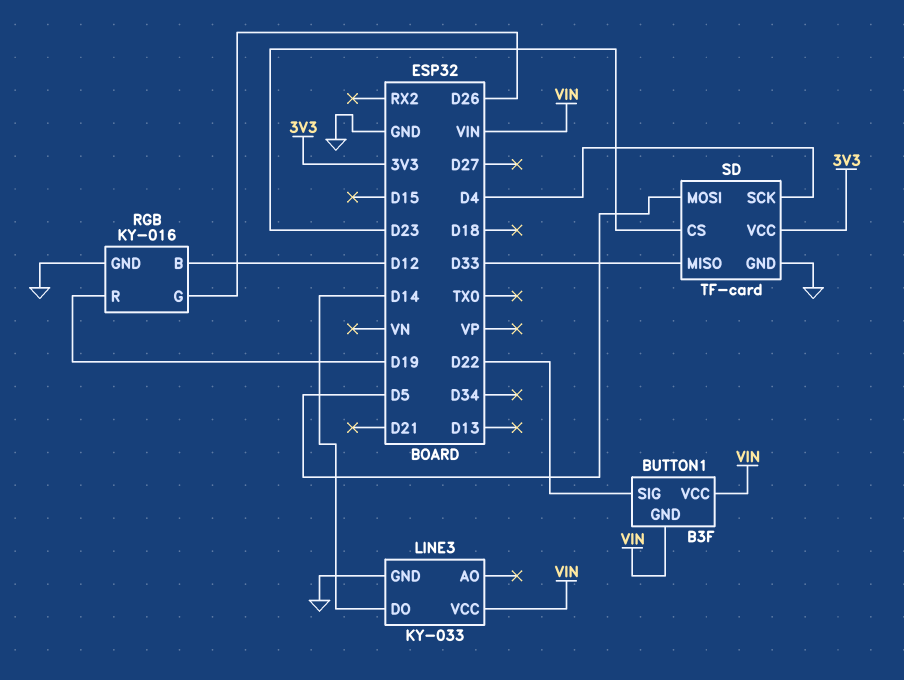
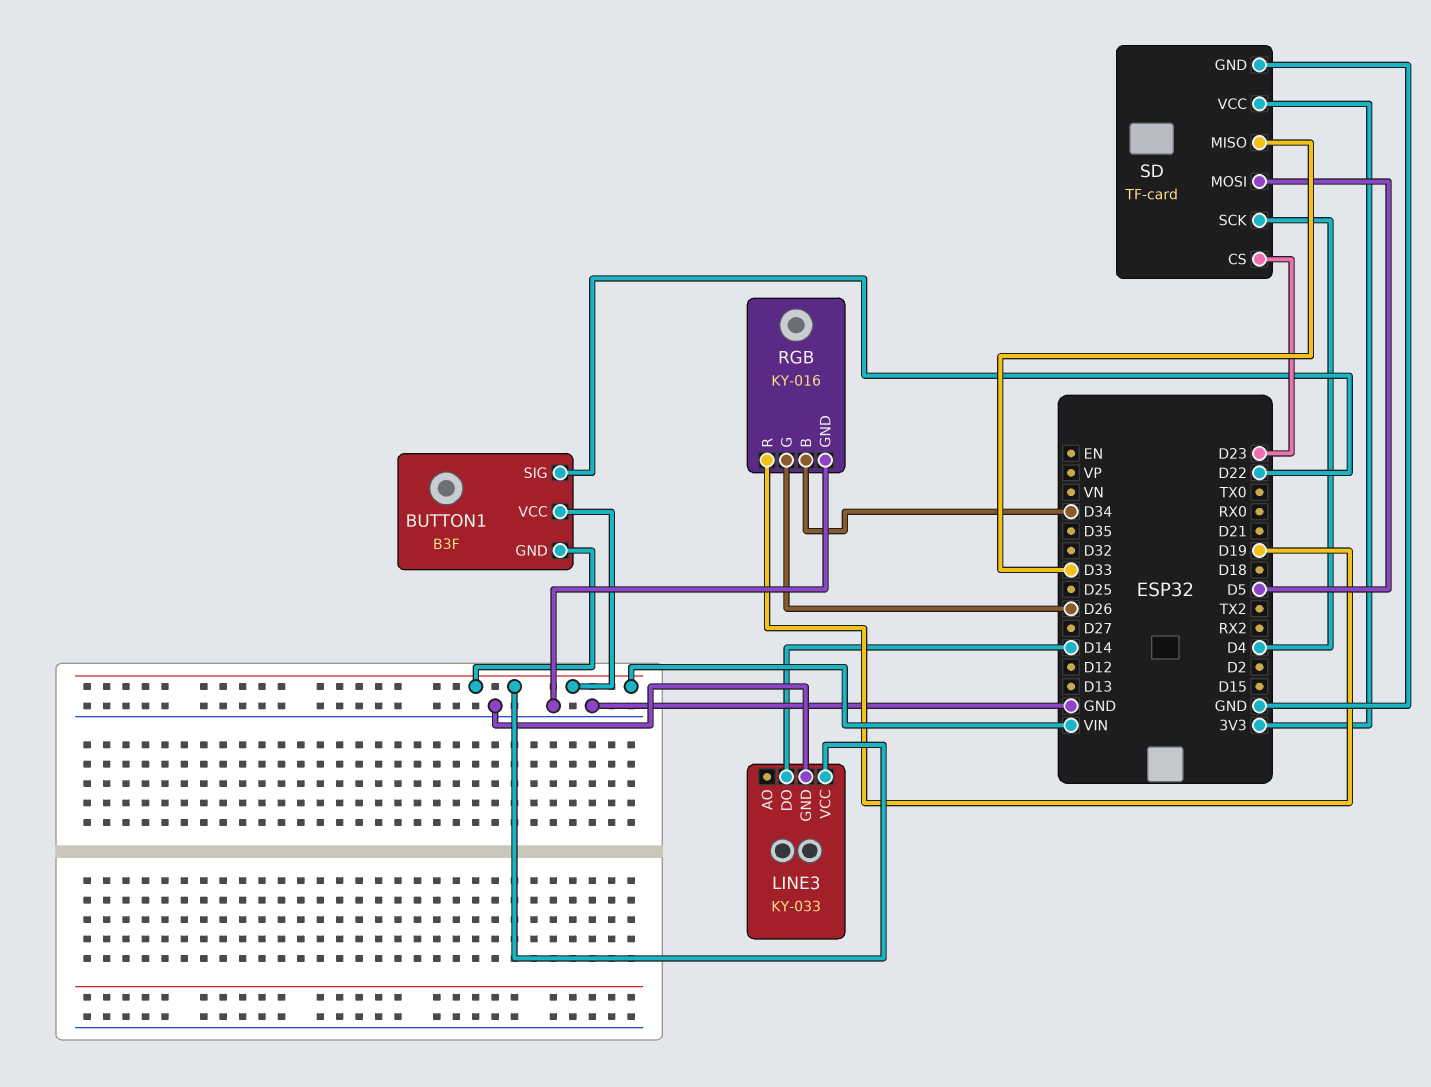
RGB pin B: D12 -> D34

